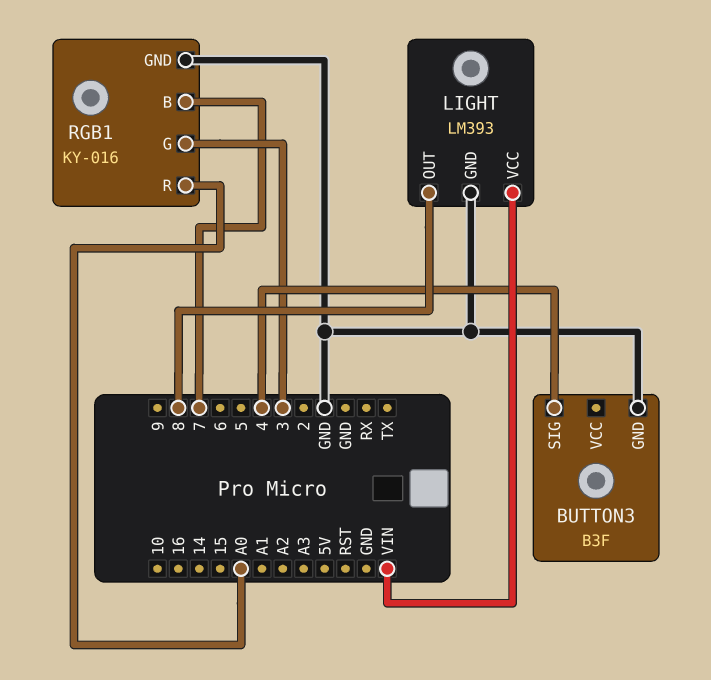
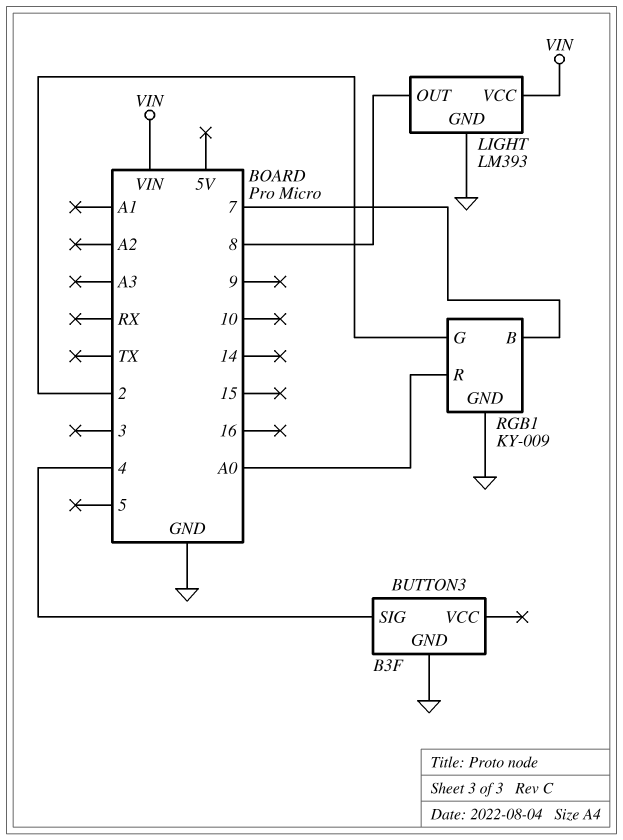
RGB1: KY-016 -> KY-009
RGB1 pin G: 3 -> 2

